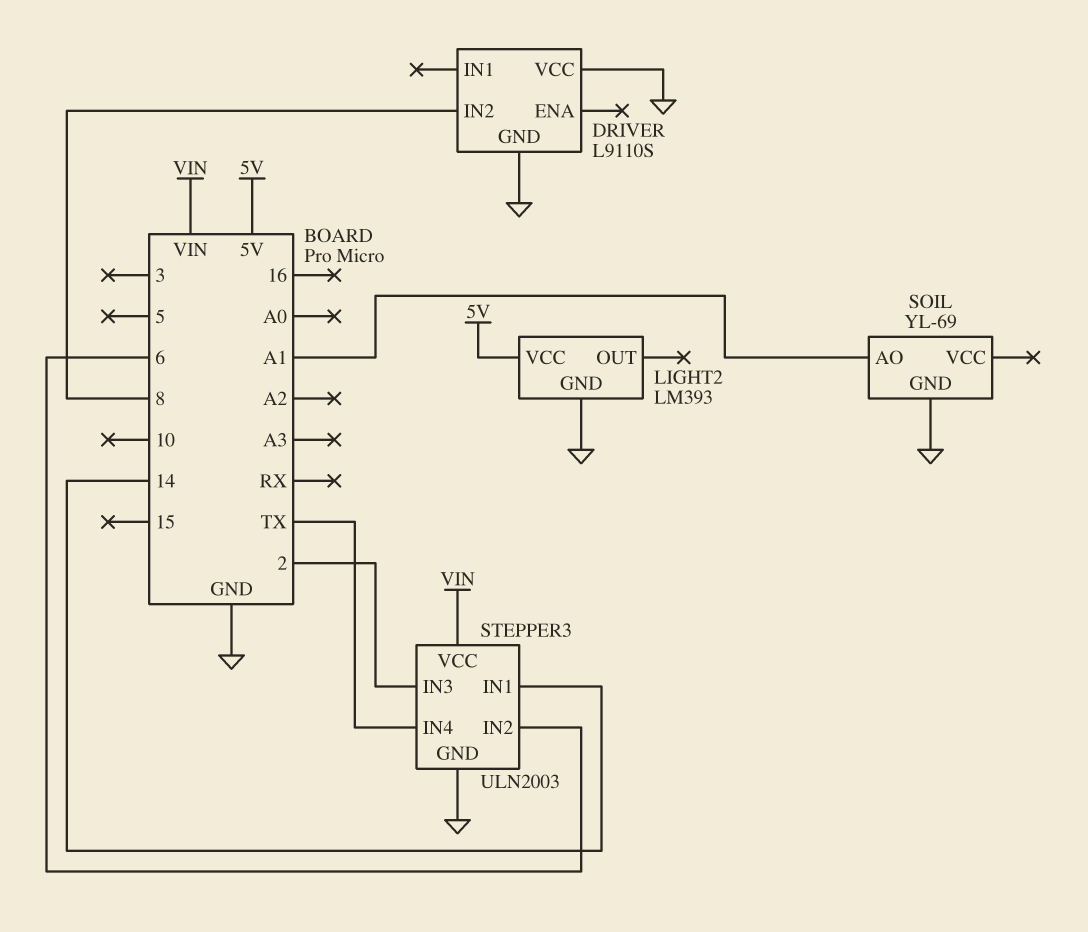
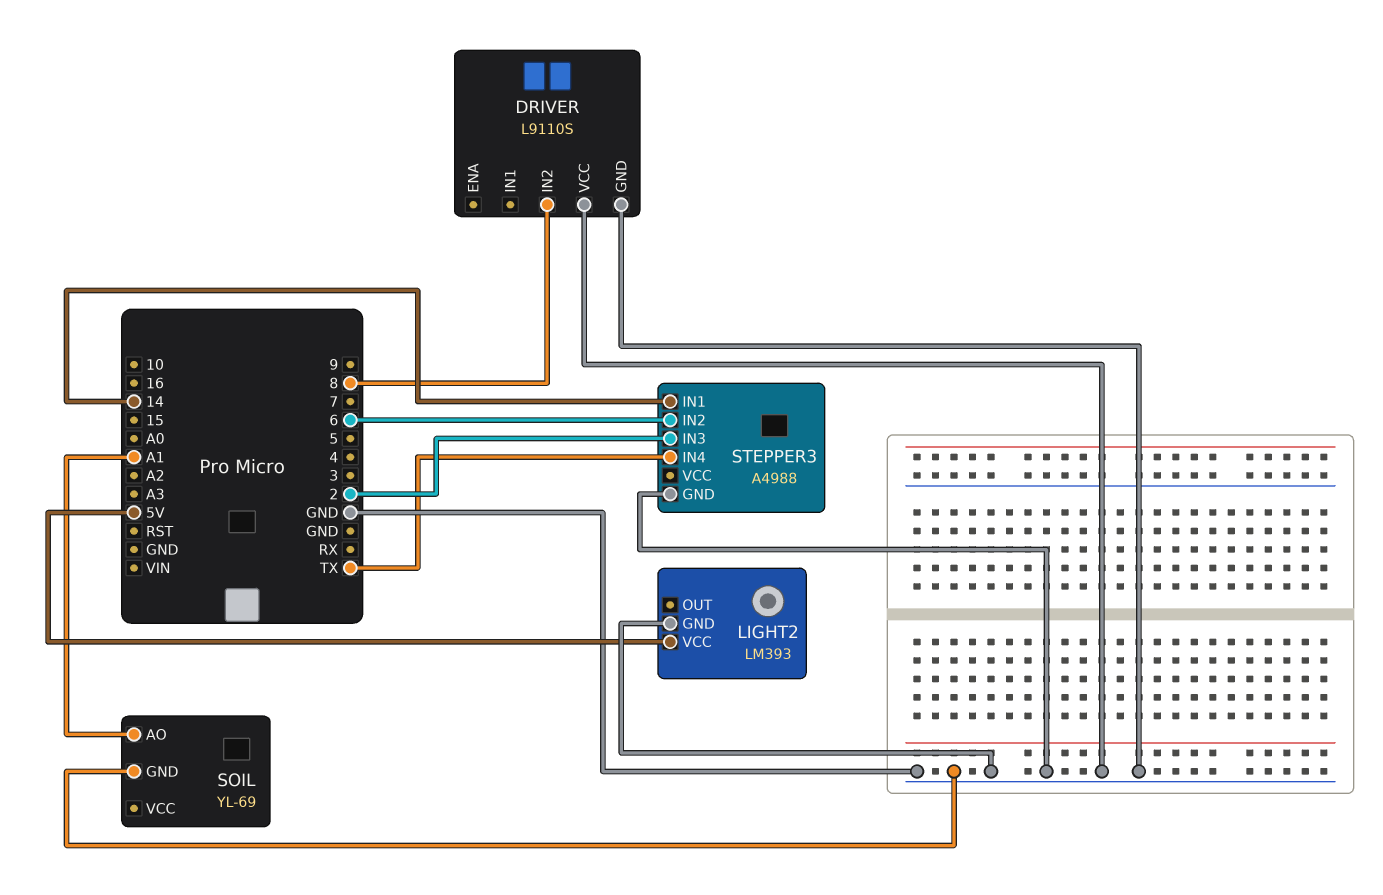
STEPPER3: ULN2003 -> A4988
STEPPER3 pin VCC: VIN -> none

